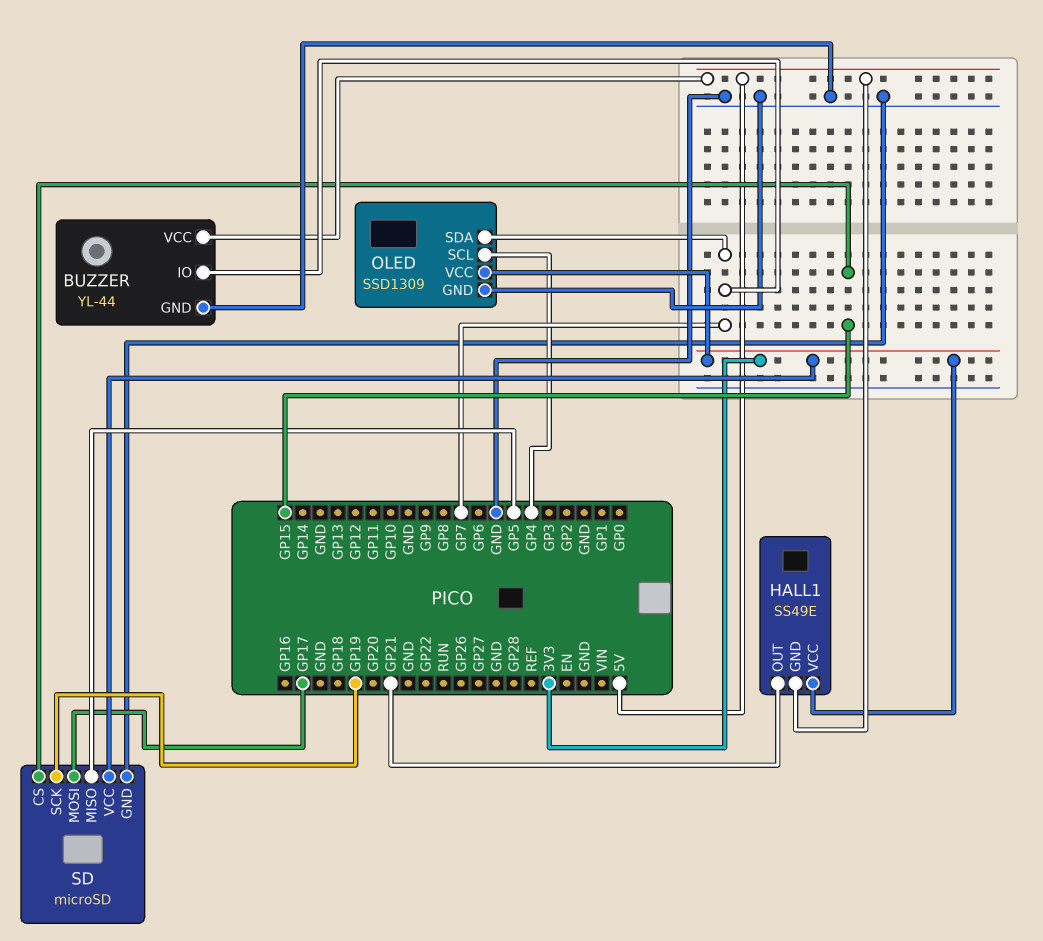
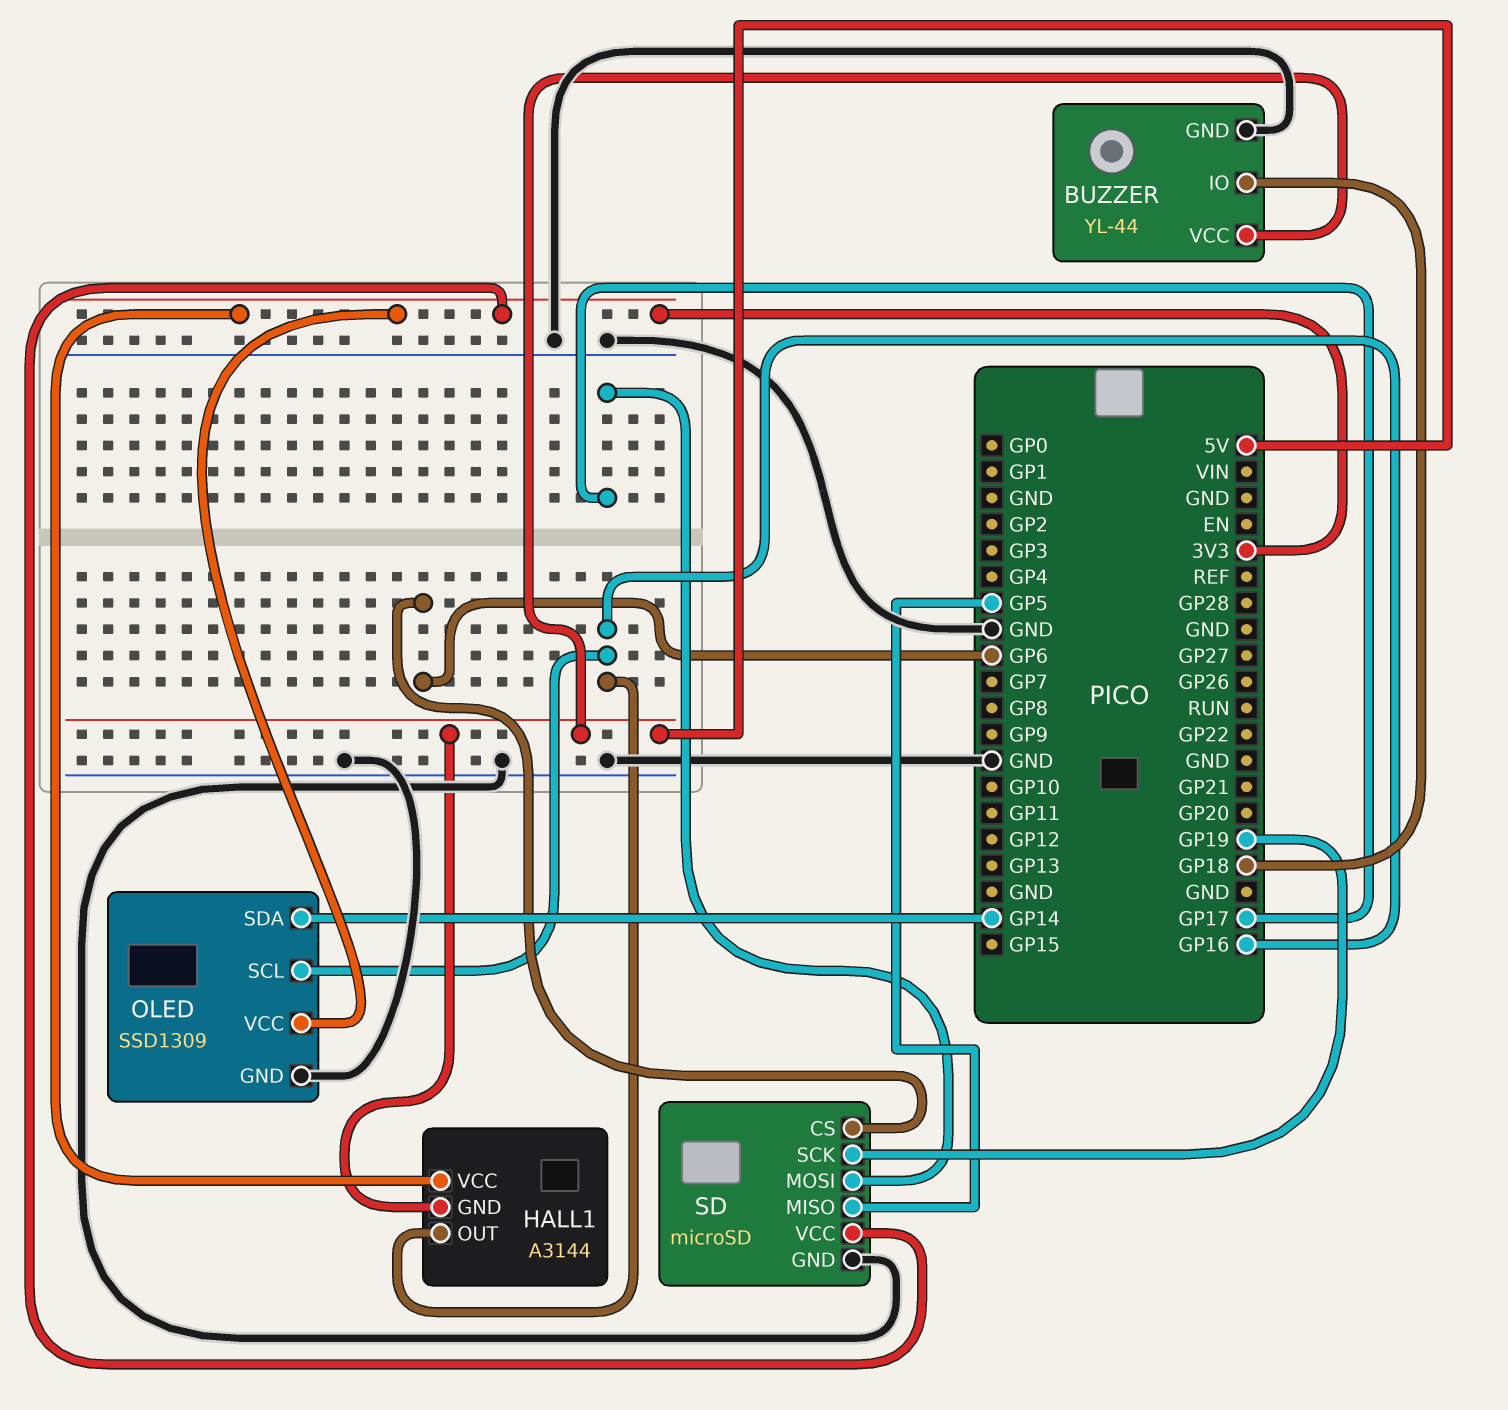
BUZZER pin IO: GP7 -> GP18
HALL1: SS49E -> A3144
HALL1 pin OUT: GP21 -> GP16
OLED pin SCL: GP4 -> GP16
OLED pin SDA: GP7 -> GP14
SD pin CS: GP15 -> GP6

